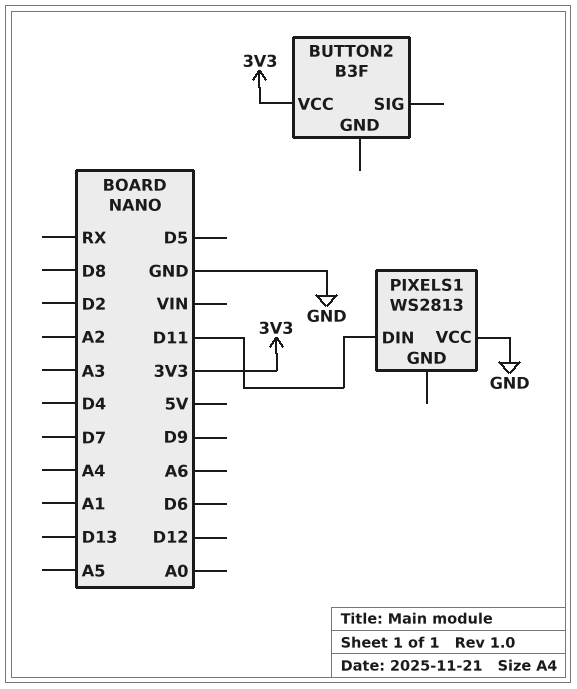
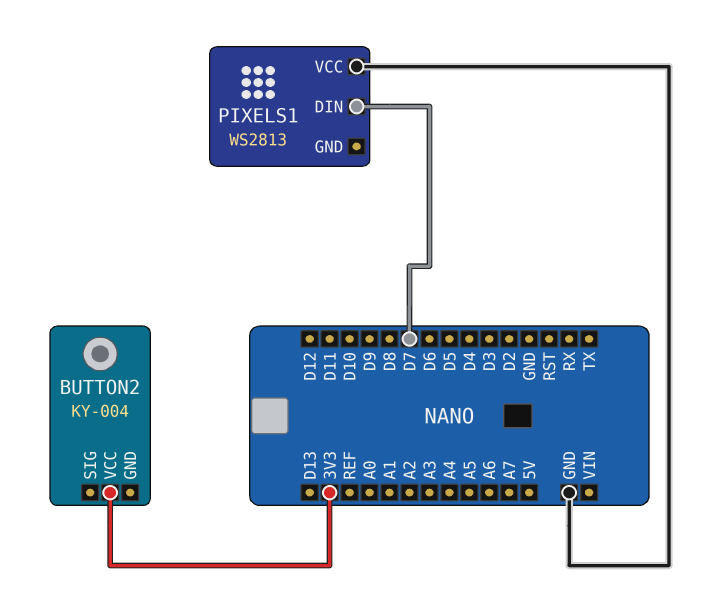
BUTTON2: B3F -> KY-004
PIXELS1 pin DIN: D11 -> D7

